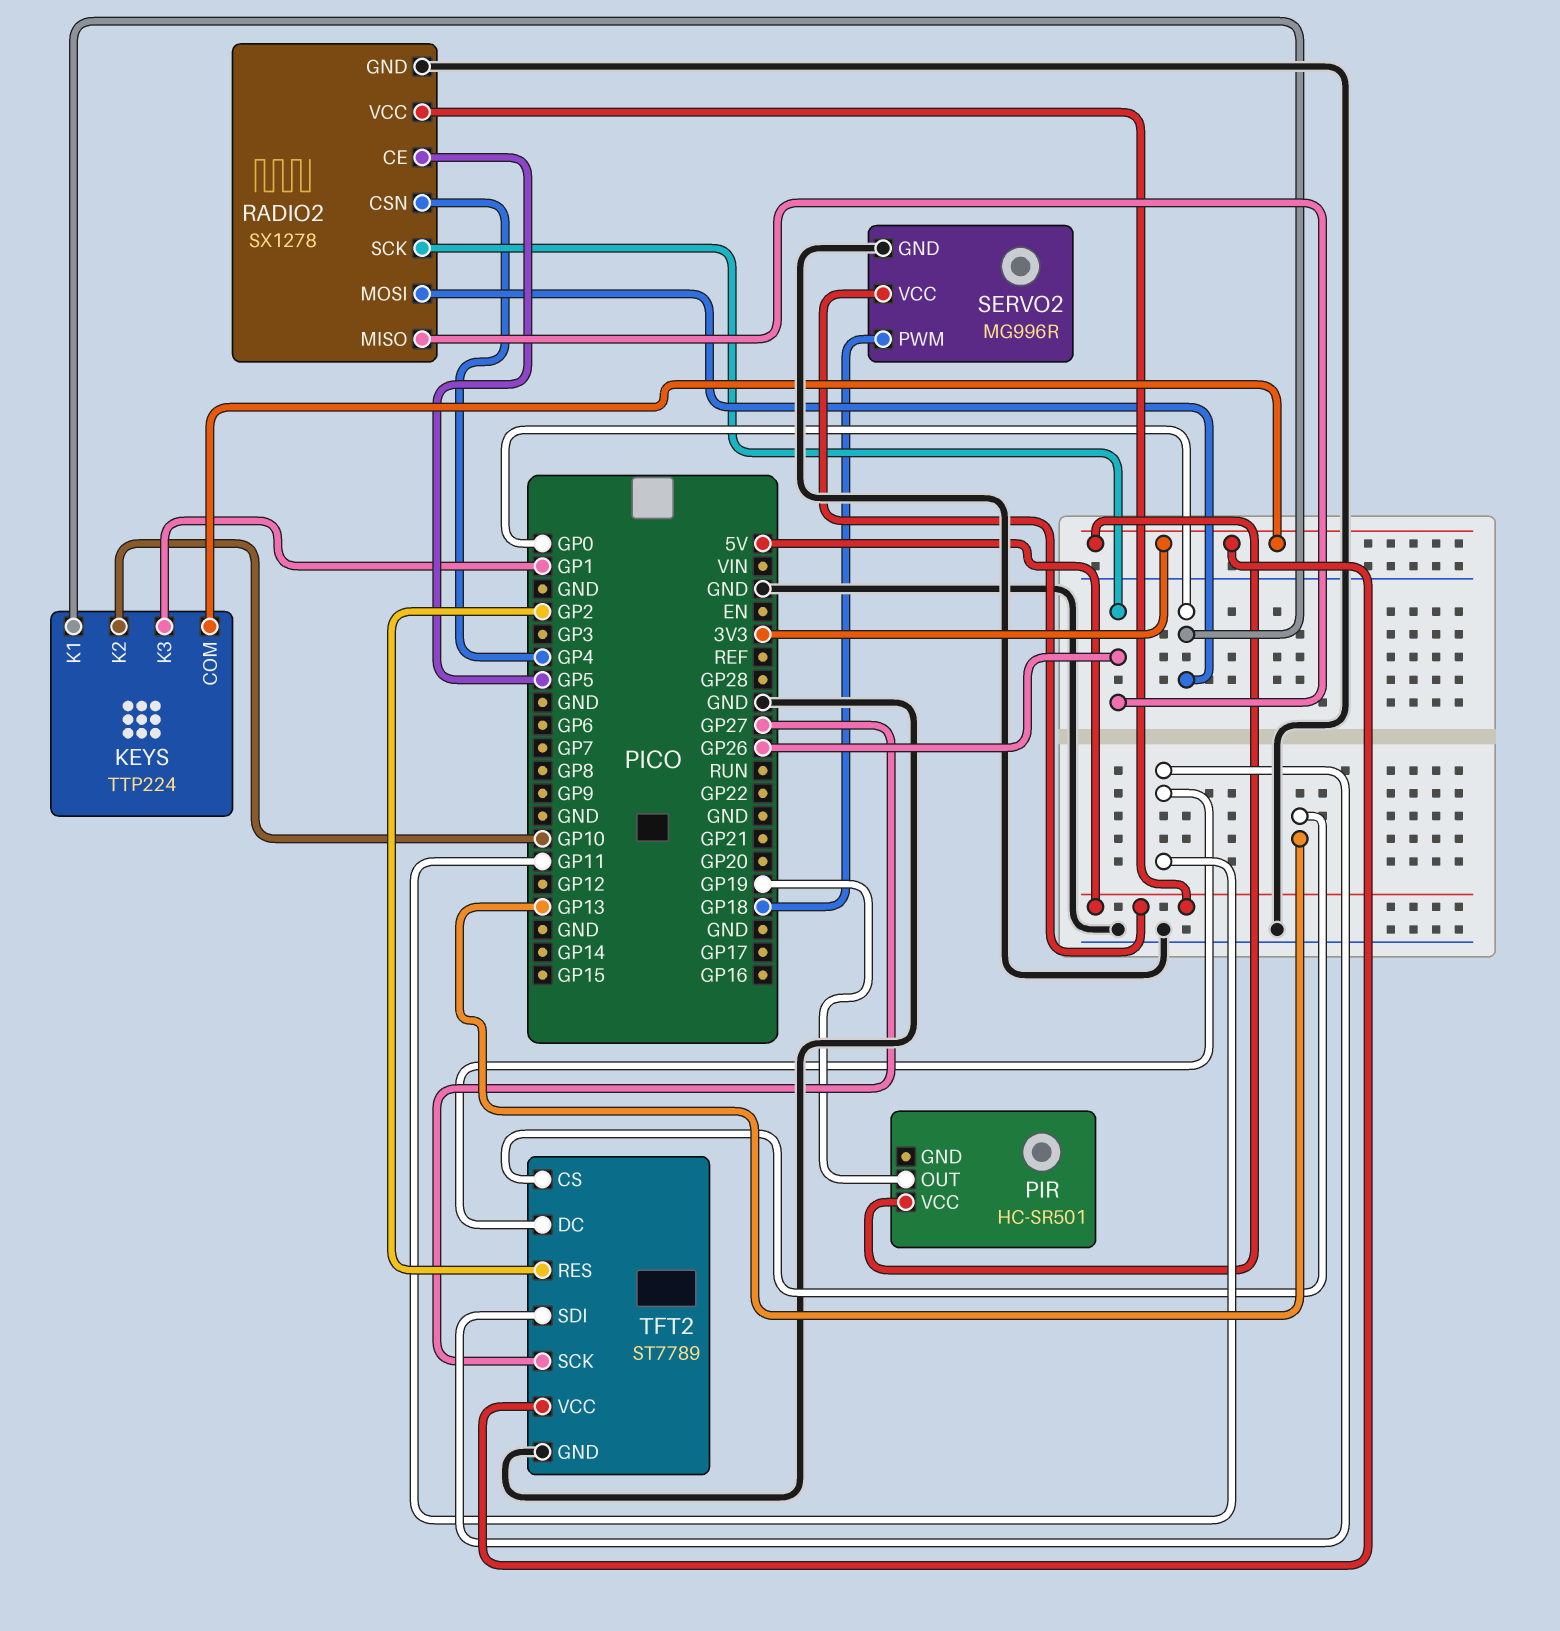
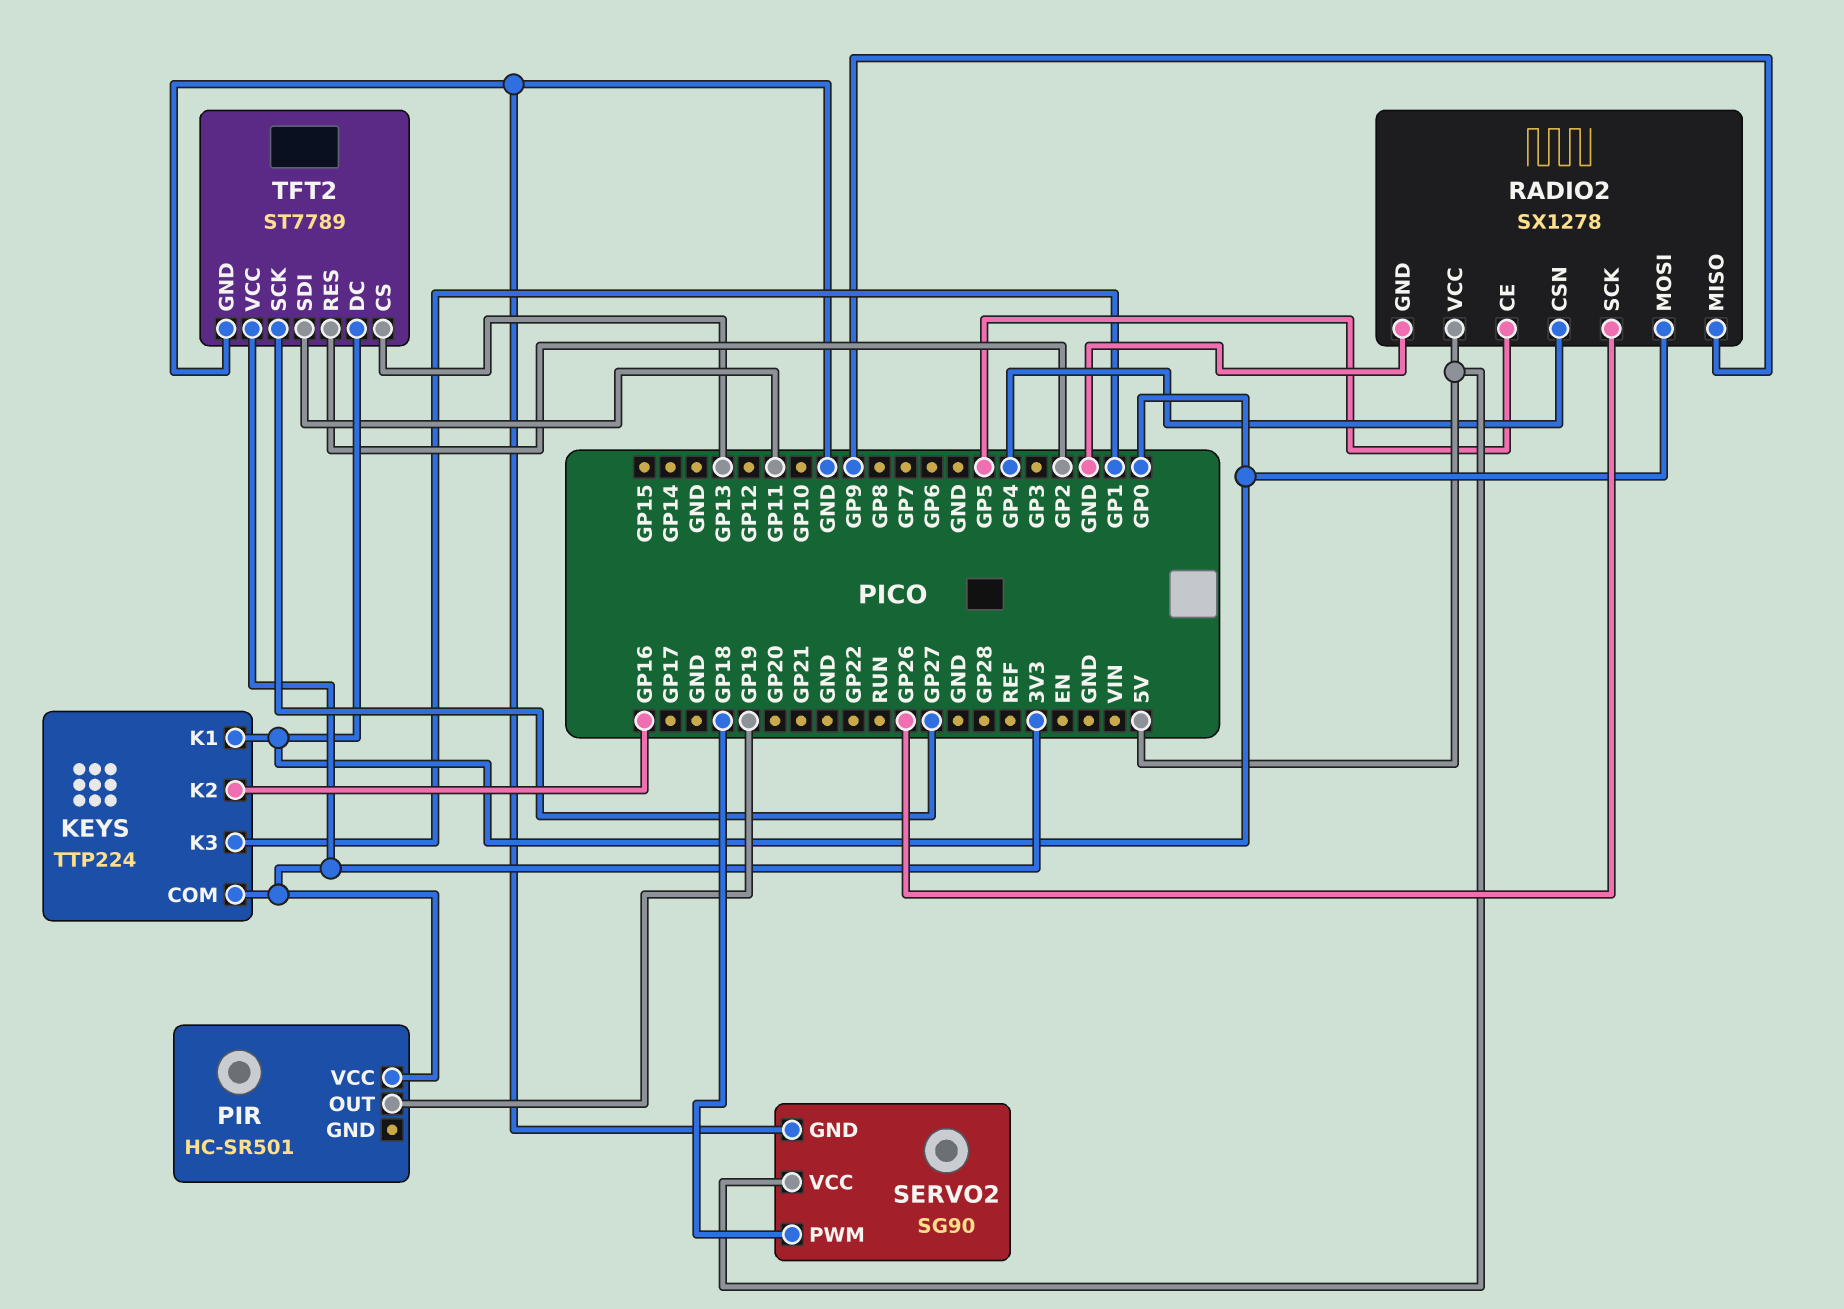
KEYS pin K2: GP10 -> GP16
RADIO2 pin MISO: GP26 -> GP9
SERVO2: MG996R -> SG90
TFT2 pin DC: GP11 -> GP0

